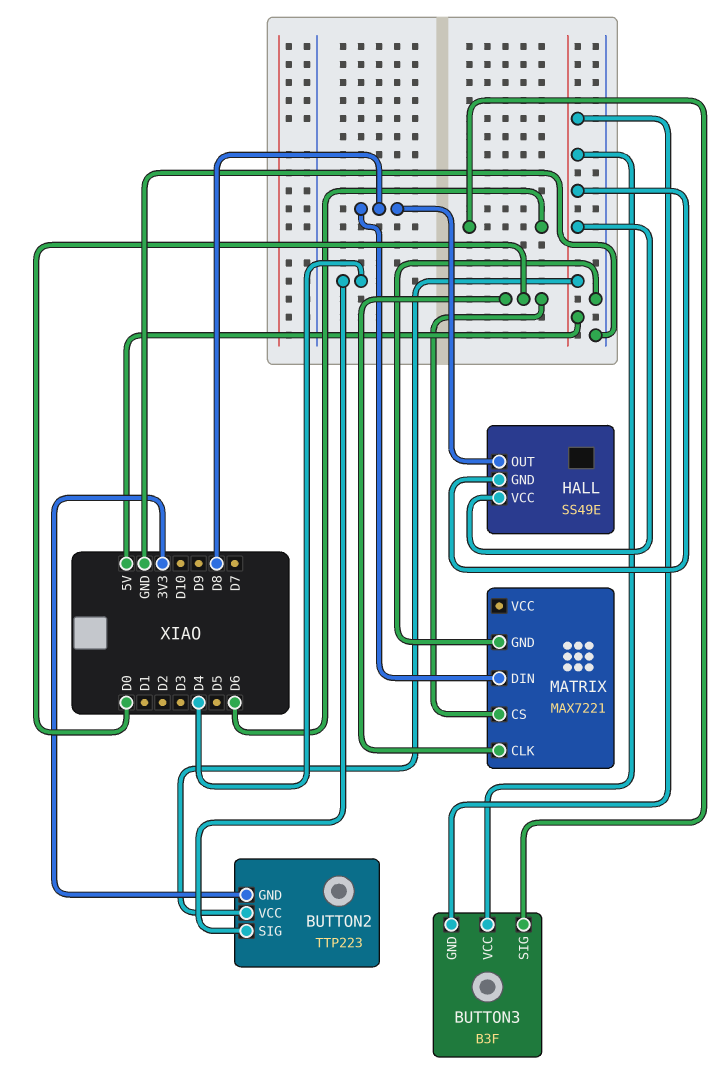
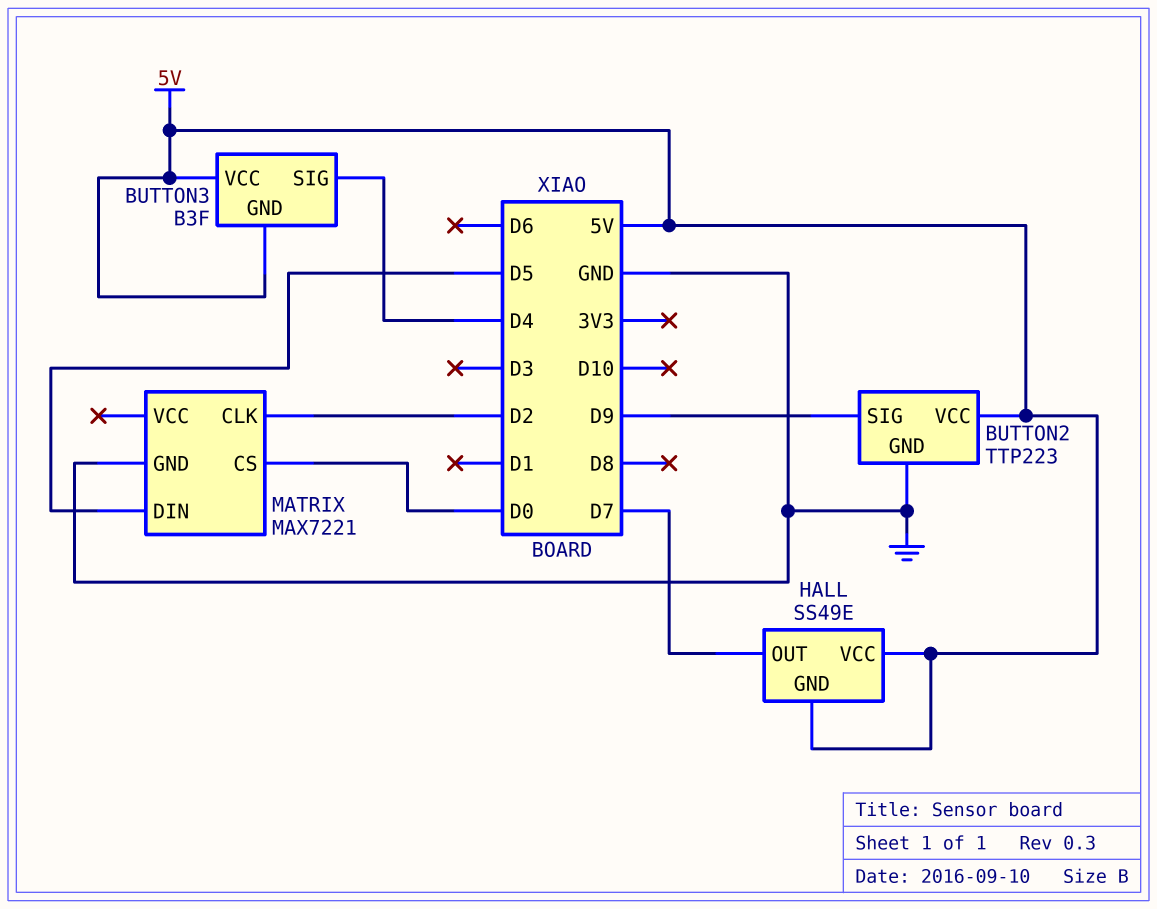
BUTTON2 pin GND: 3V3 -> GND
BUTTON2 pin SIG: D4 -> D9
BUTTON3 pin SIG: D6 -> D4
HALL pin OUT: D8 -> D7
MATRIX pin CLK: D0 -> D2
MATRIX pin DIN: D8 -> D5

